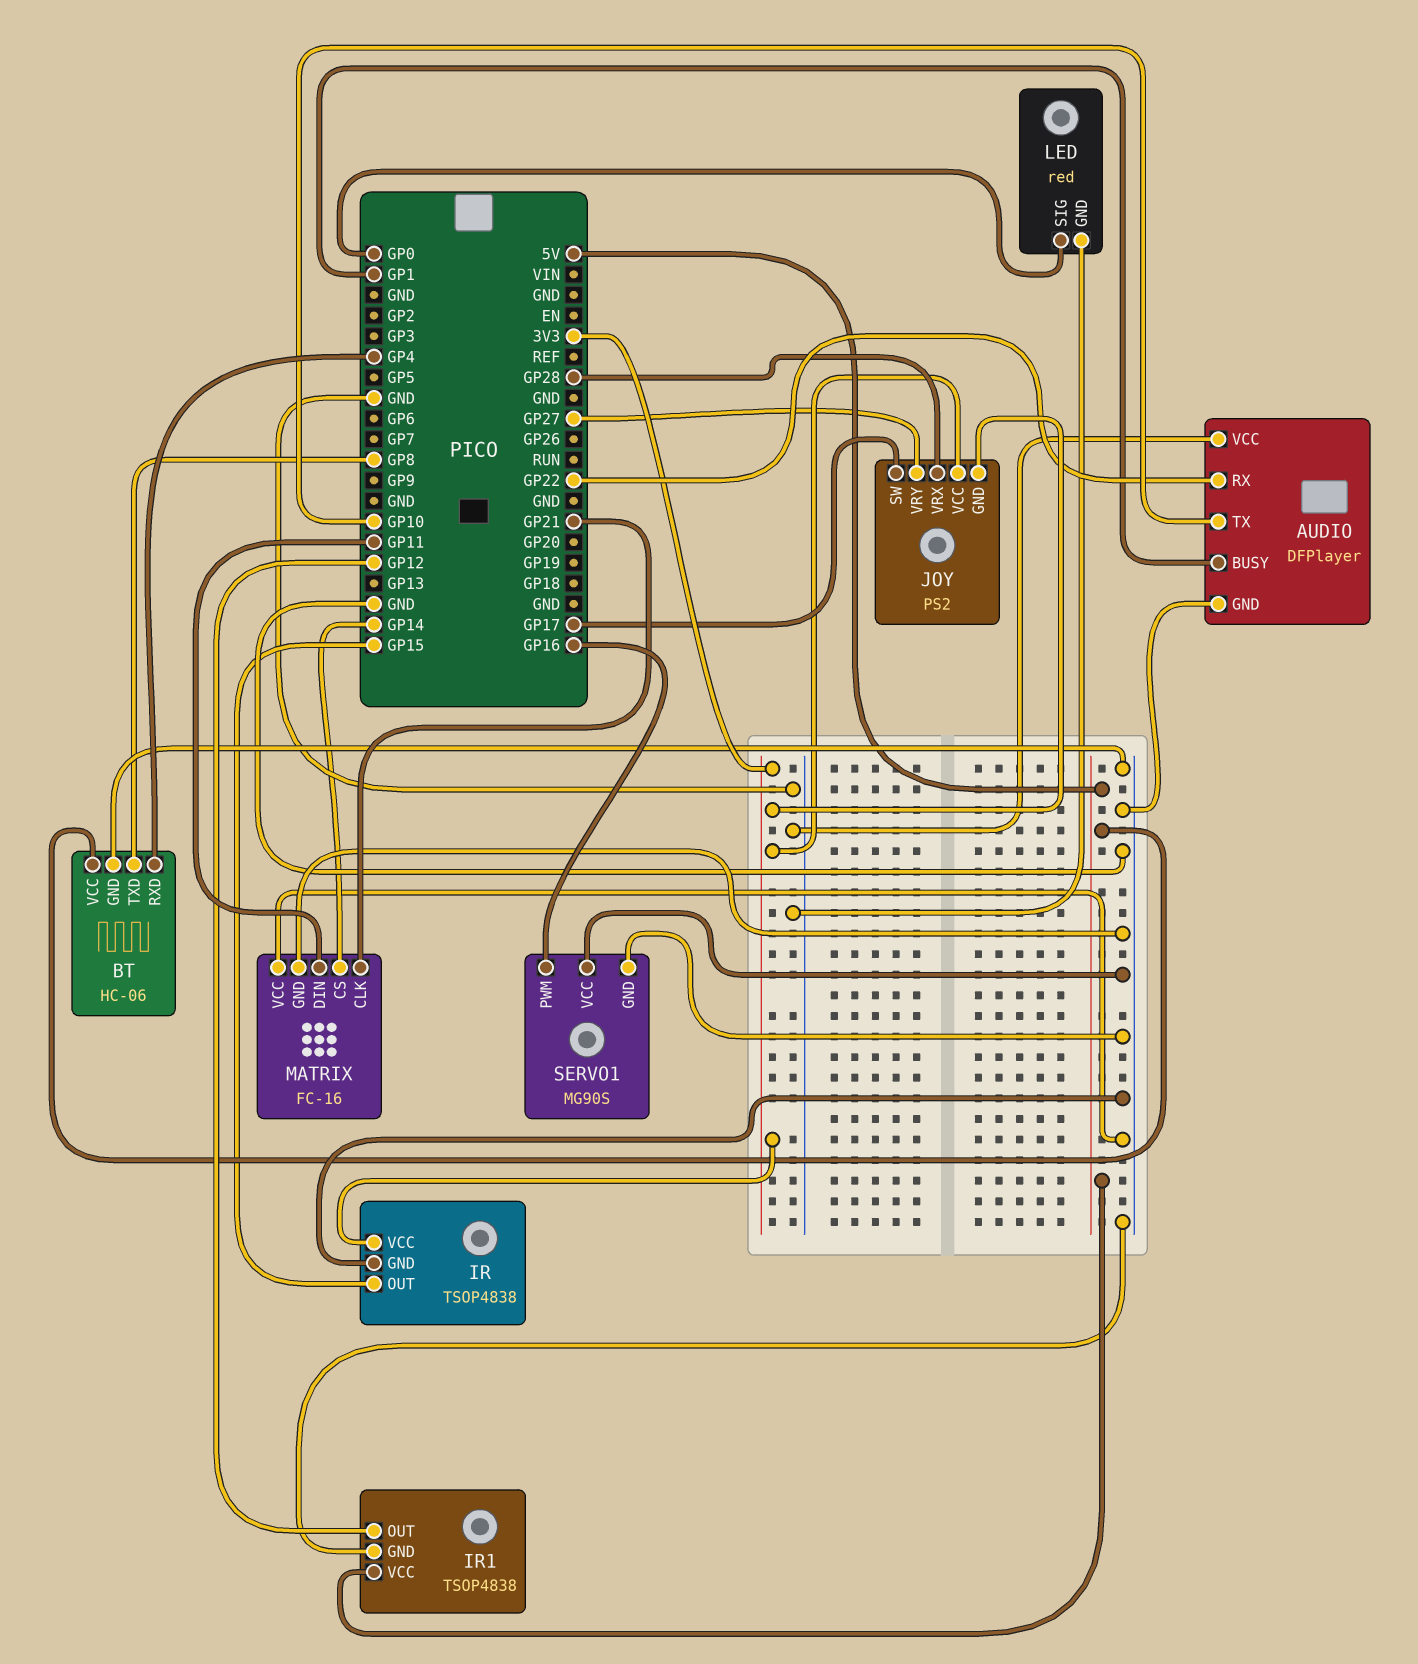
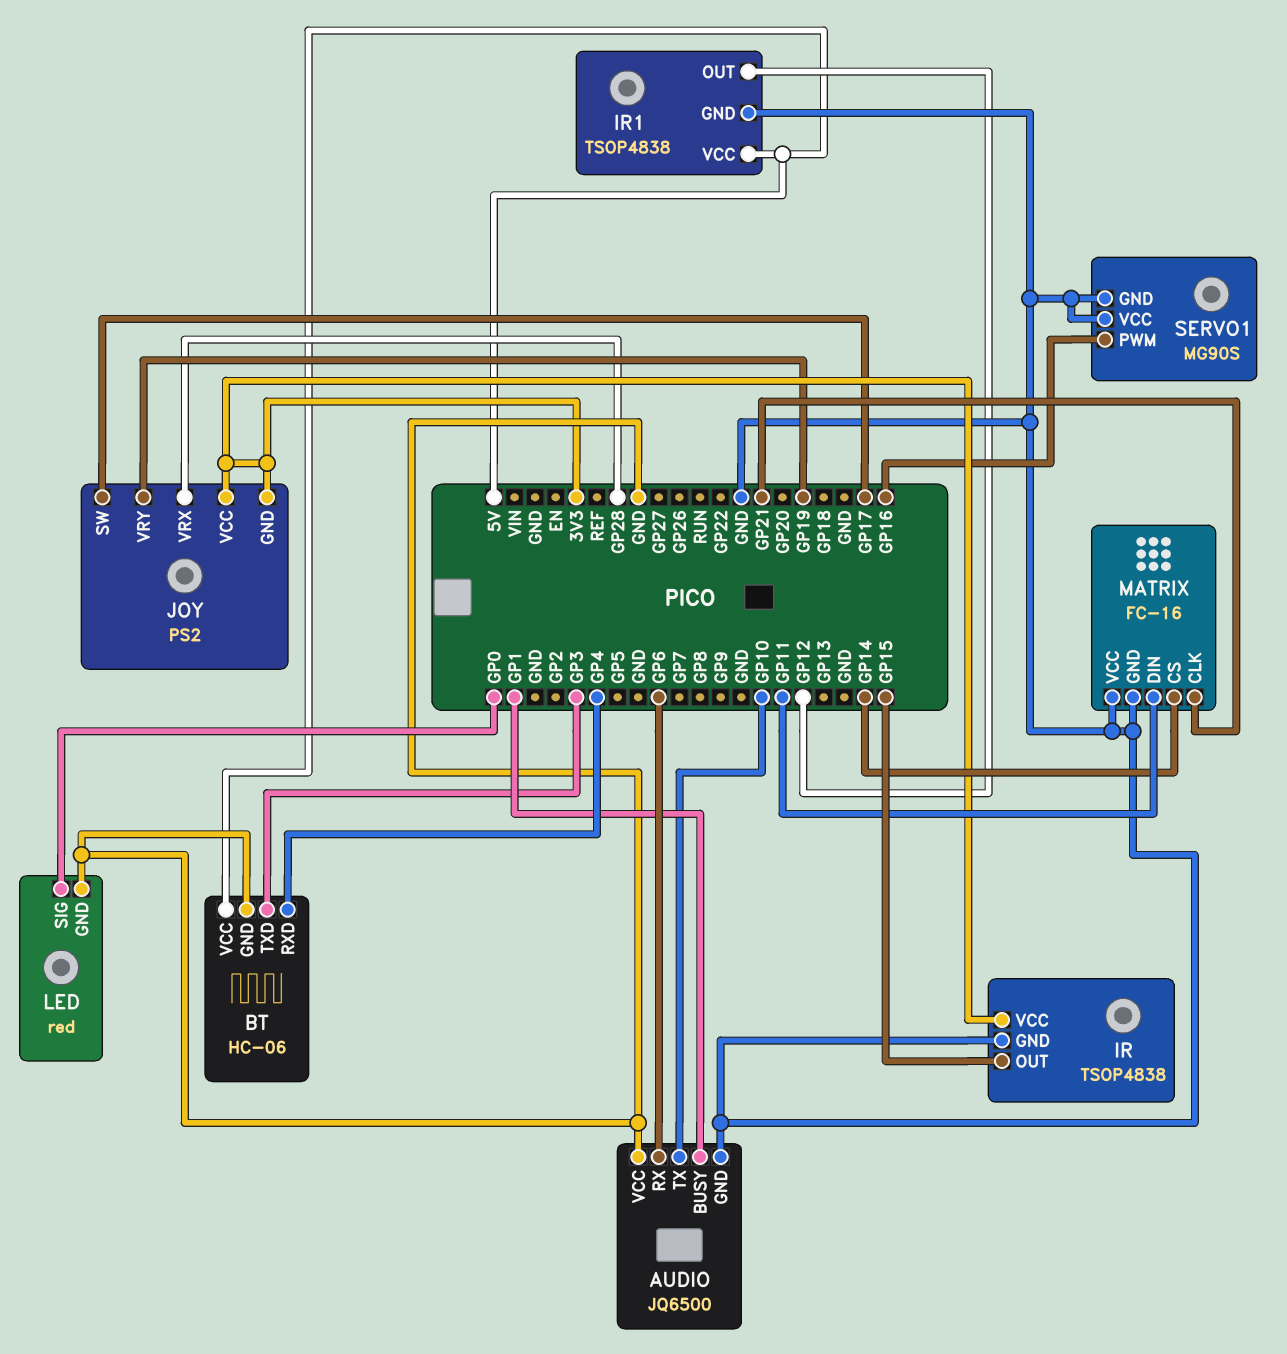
AUDIO: DFPlayer -> JQ6500
AUDIO pin RX: GP22 -> GP6
BT pin TXD: GP8 -> GP3
JOY pin VRY: GP27 -> GP19

